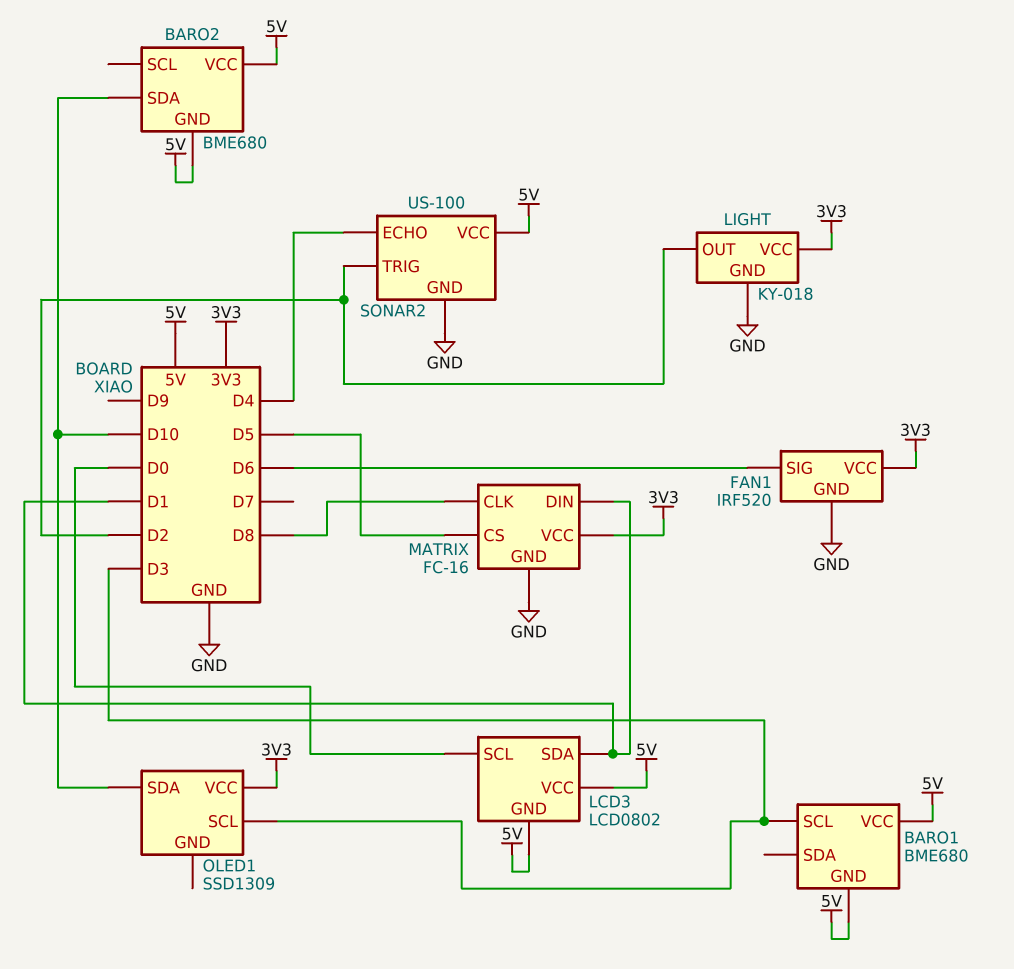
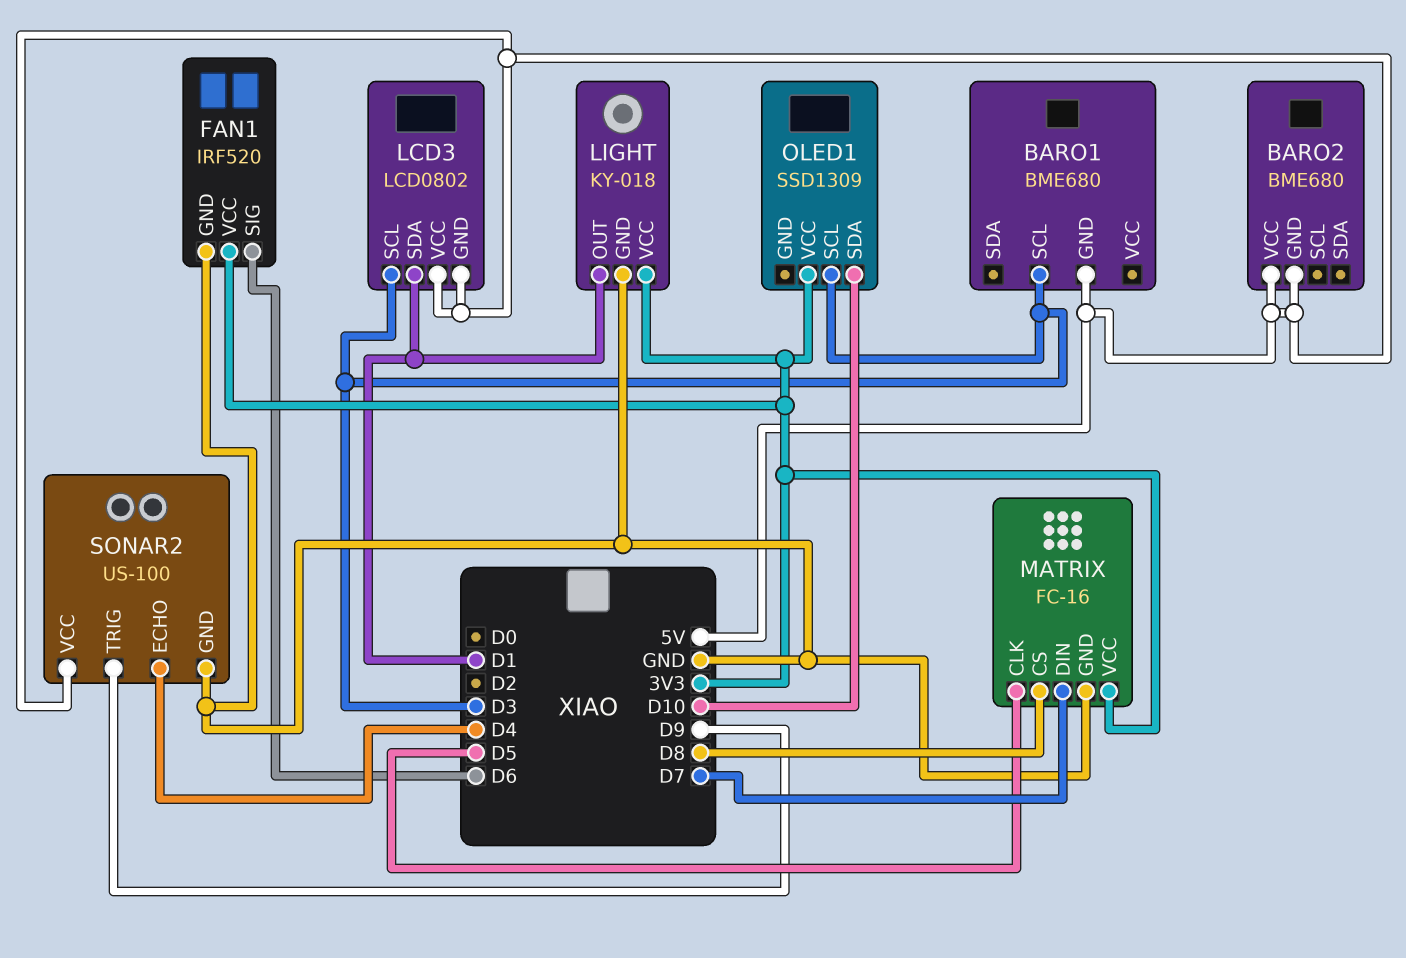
BARO1 pin VCC: 5V -> none
BARO2 pin SDA: D10 -> none
LCD3 pin SCL: D0 -> D3
LIGHT pin OUT: D2 -> D1
MATRIX pin CLK: D8 -> D5
MATRIX pin CS: D5 -> D8
MATRIX pin DIN: D1 -> D7
SONAR2 pin TRIG: D2 -> D9

